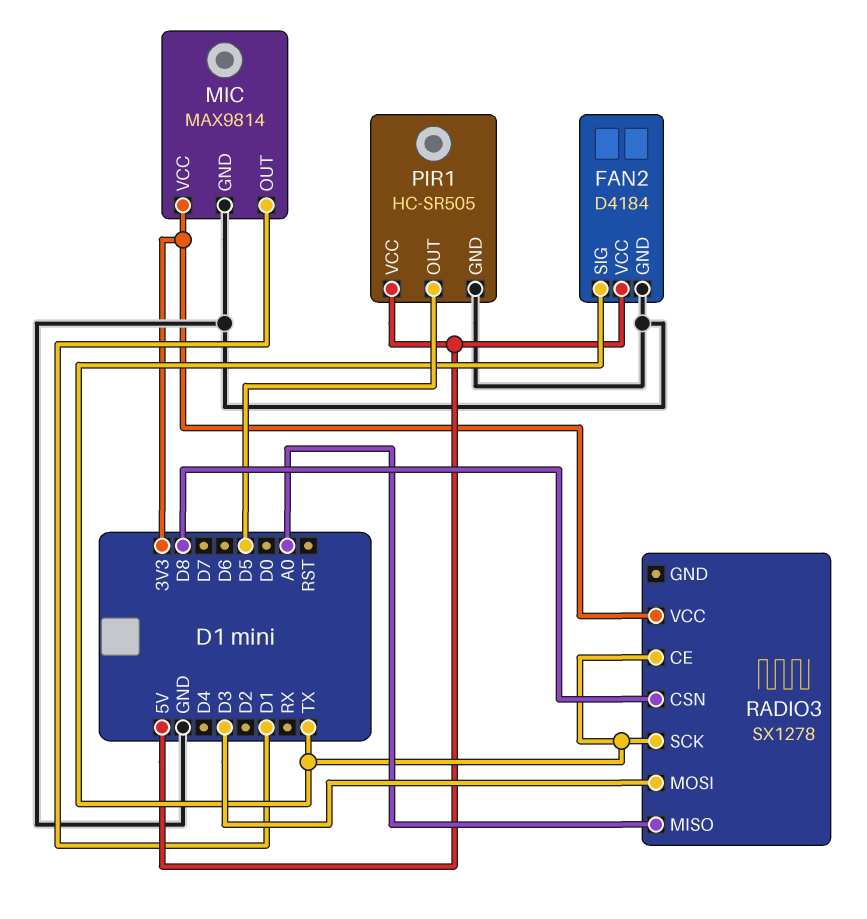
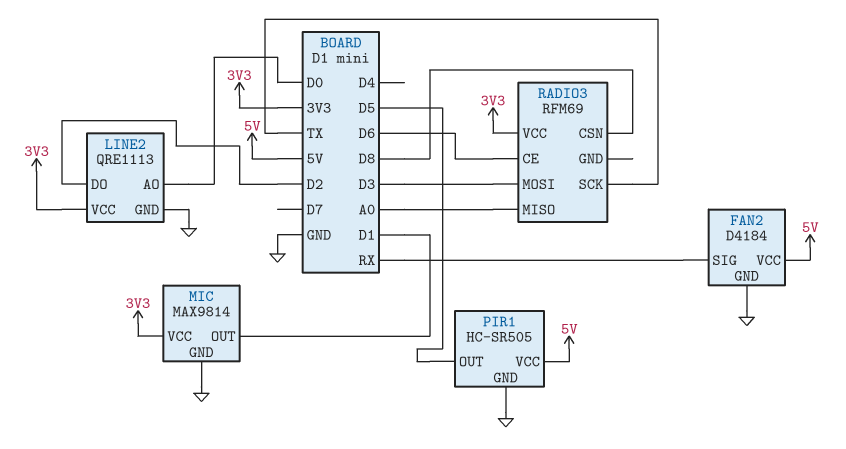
FAN2 pin SIG: TX -> RX
LINE2: none -> QRE1113
LINE2 pin AO: none -> D0
LINE2 pin DO: none -> D2
LINE2 pin GND: none -> GND
LINE2 pin VCC: none -> 3V3
RADIO3: SX1278 -> RFM69
RADIO3 pin CE: TX -> D6

